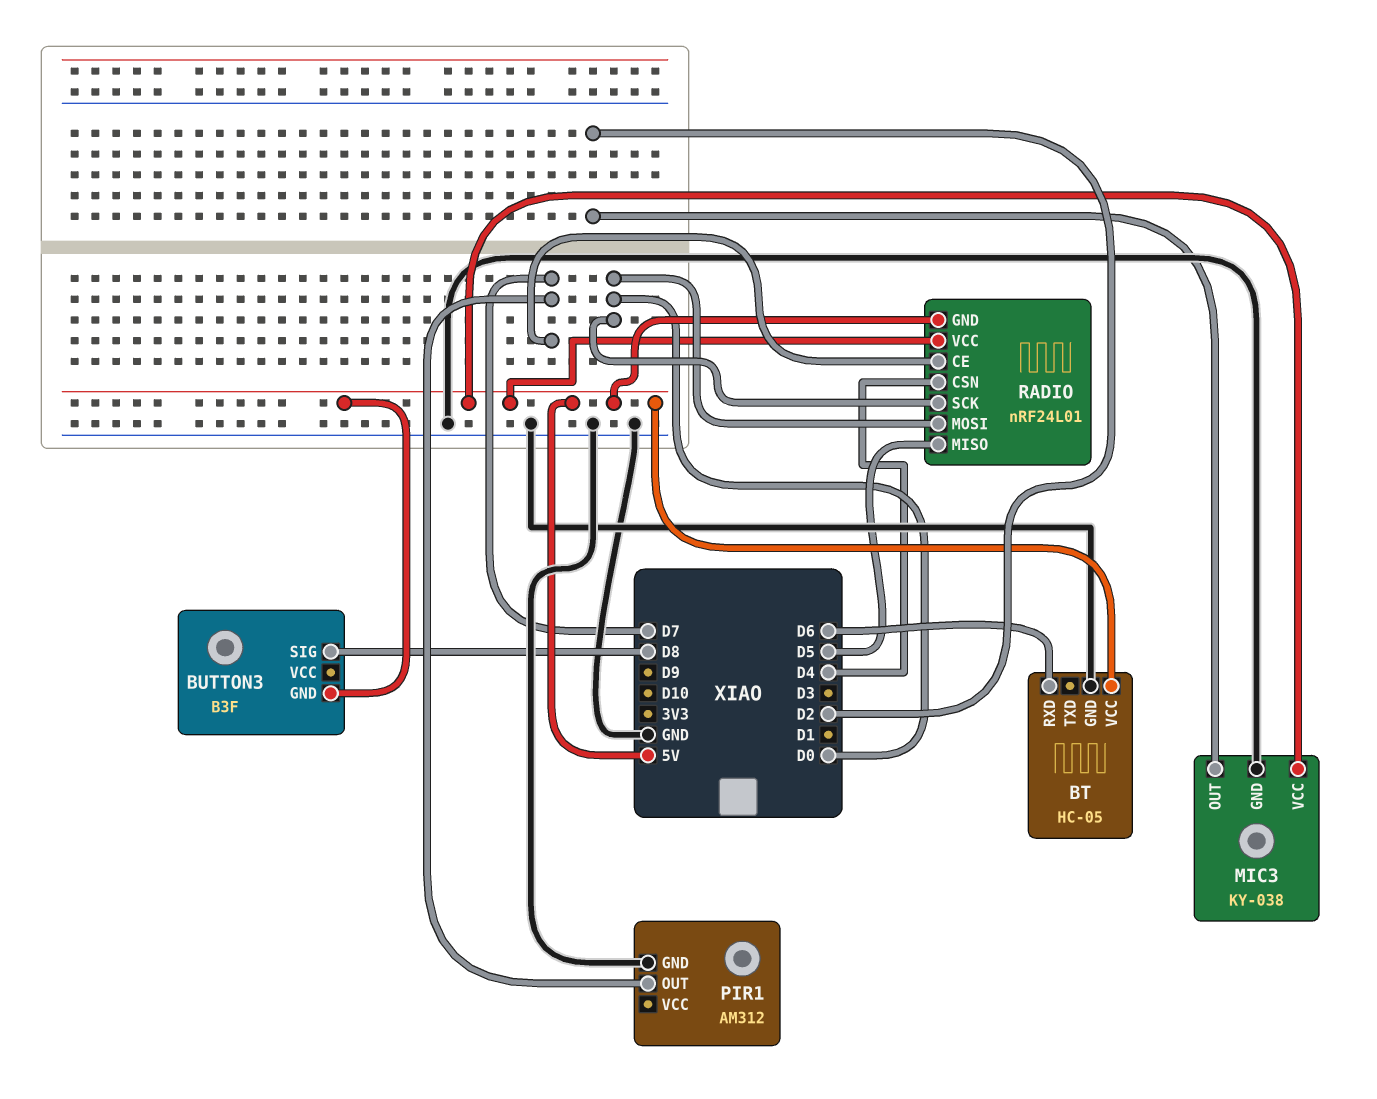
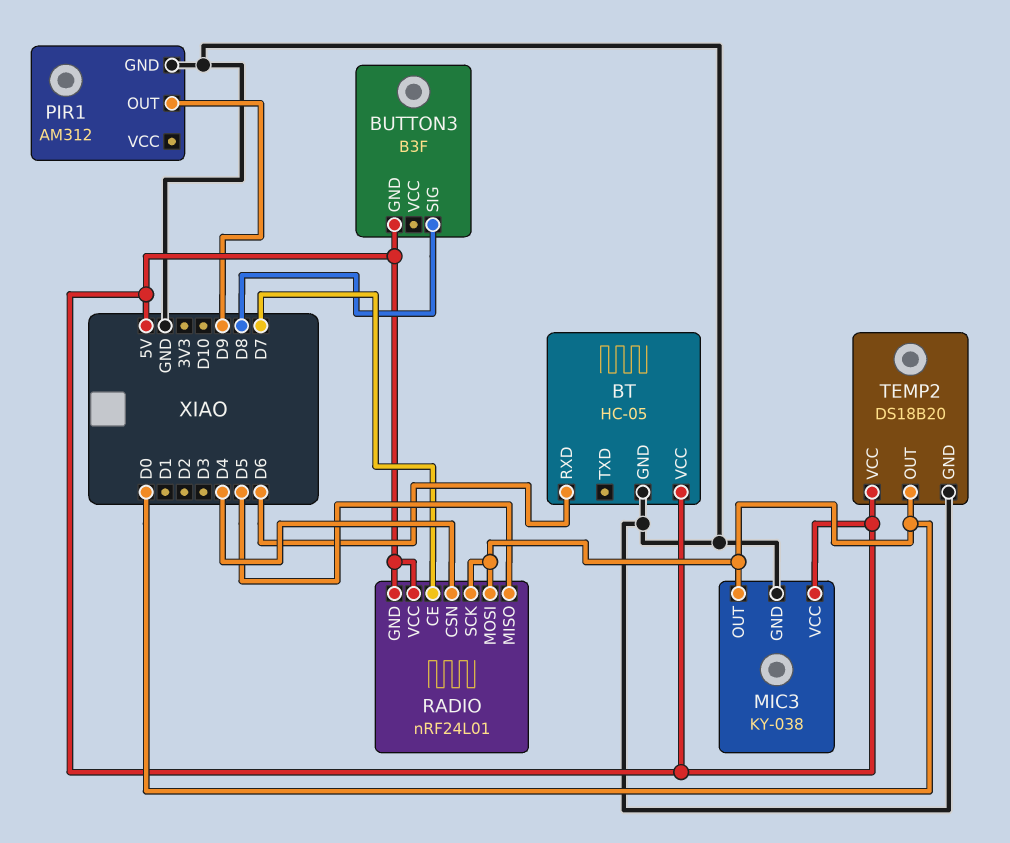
MIC3 pin OUT: D2 -> D0
PIR1 pin OUT: D7 -> D9
TEMP2: none -> DS18B20
TEMP2 pin GND: none -> GND
TEMP2 pin OUT: none -> D0
TEMP2 pin VCC: none -> 5V

